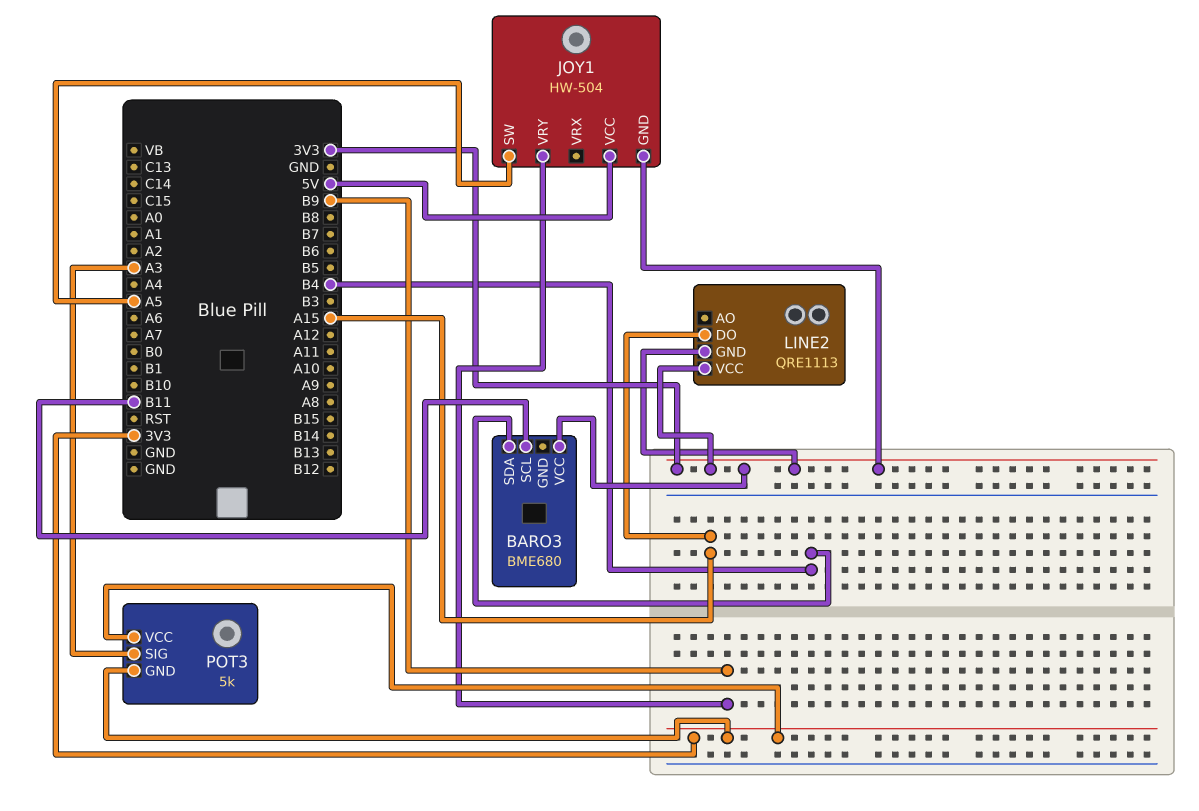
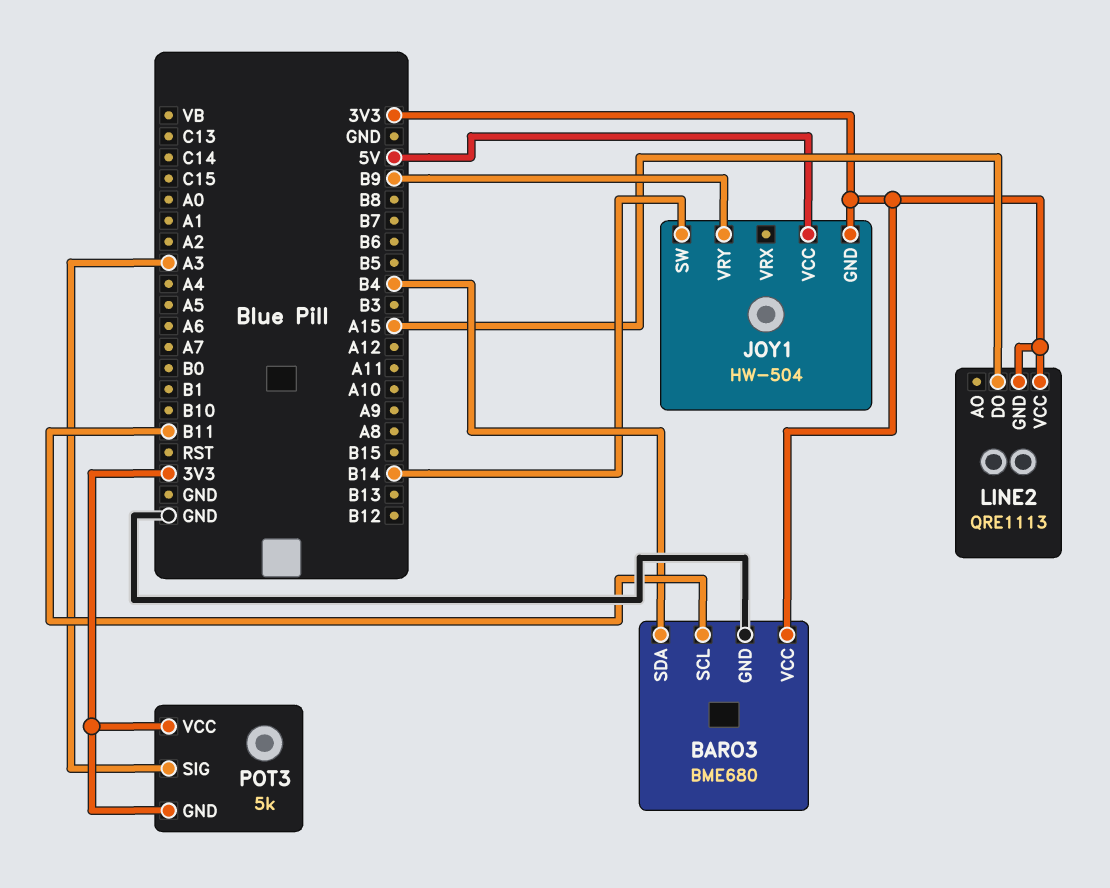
BARO3 pin GND: none -> GND
JOY1 pin SW: A5 -> B14

